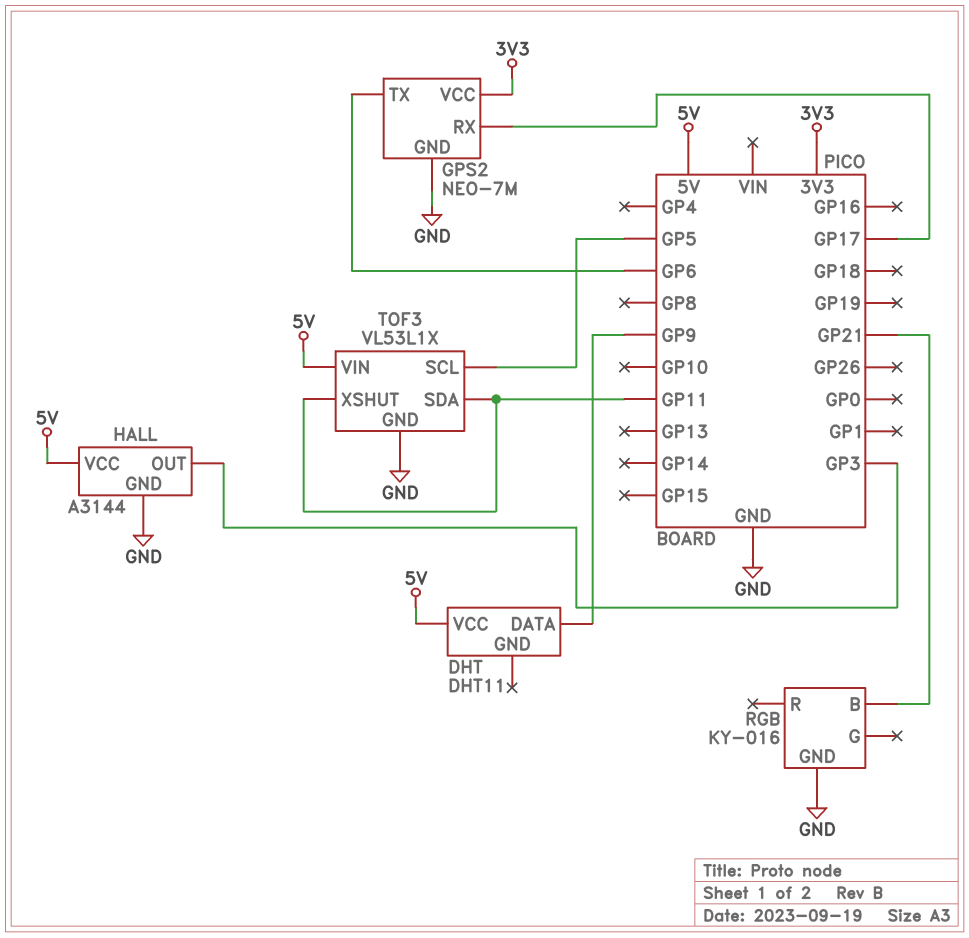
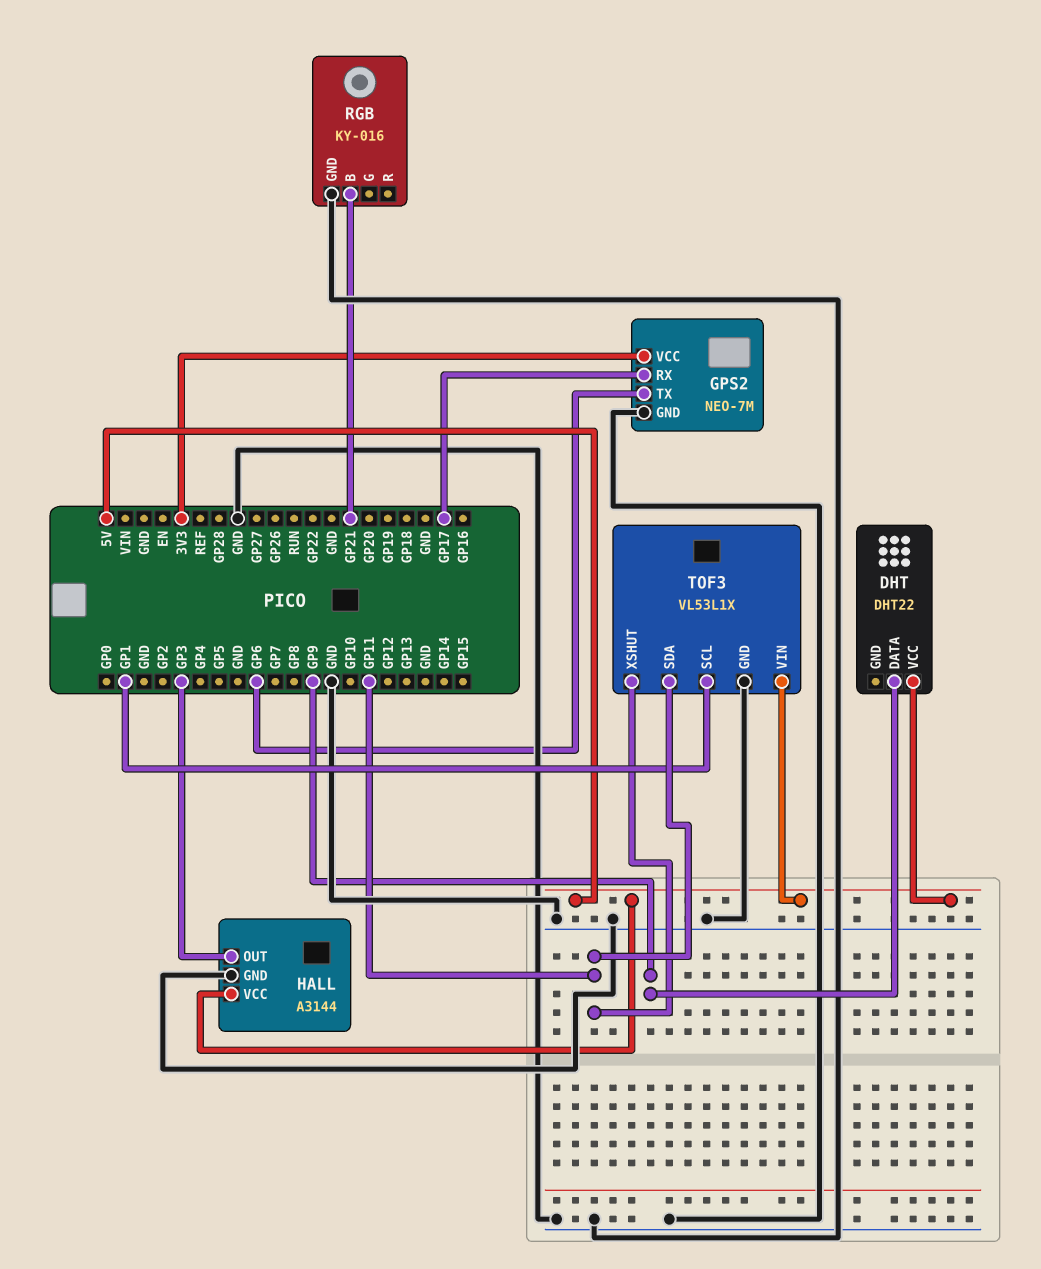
DHT: DHT11 -> DHT22
TOF3 pin SCL: GP5 -> GP1

